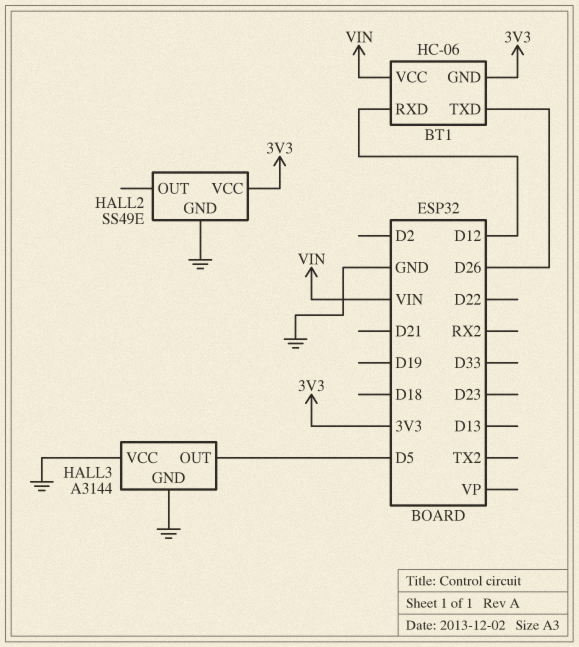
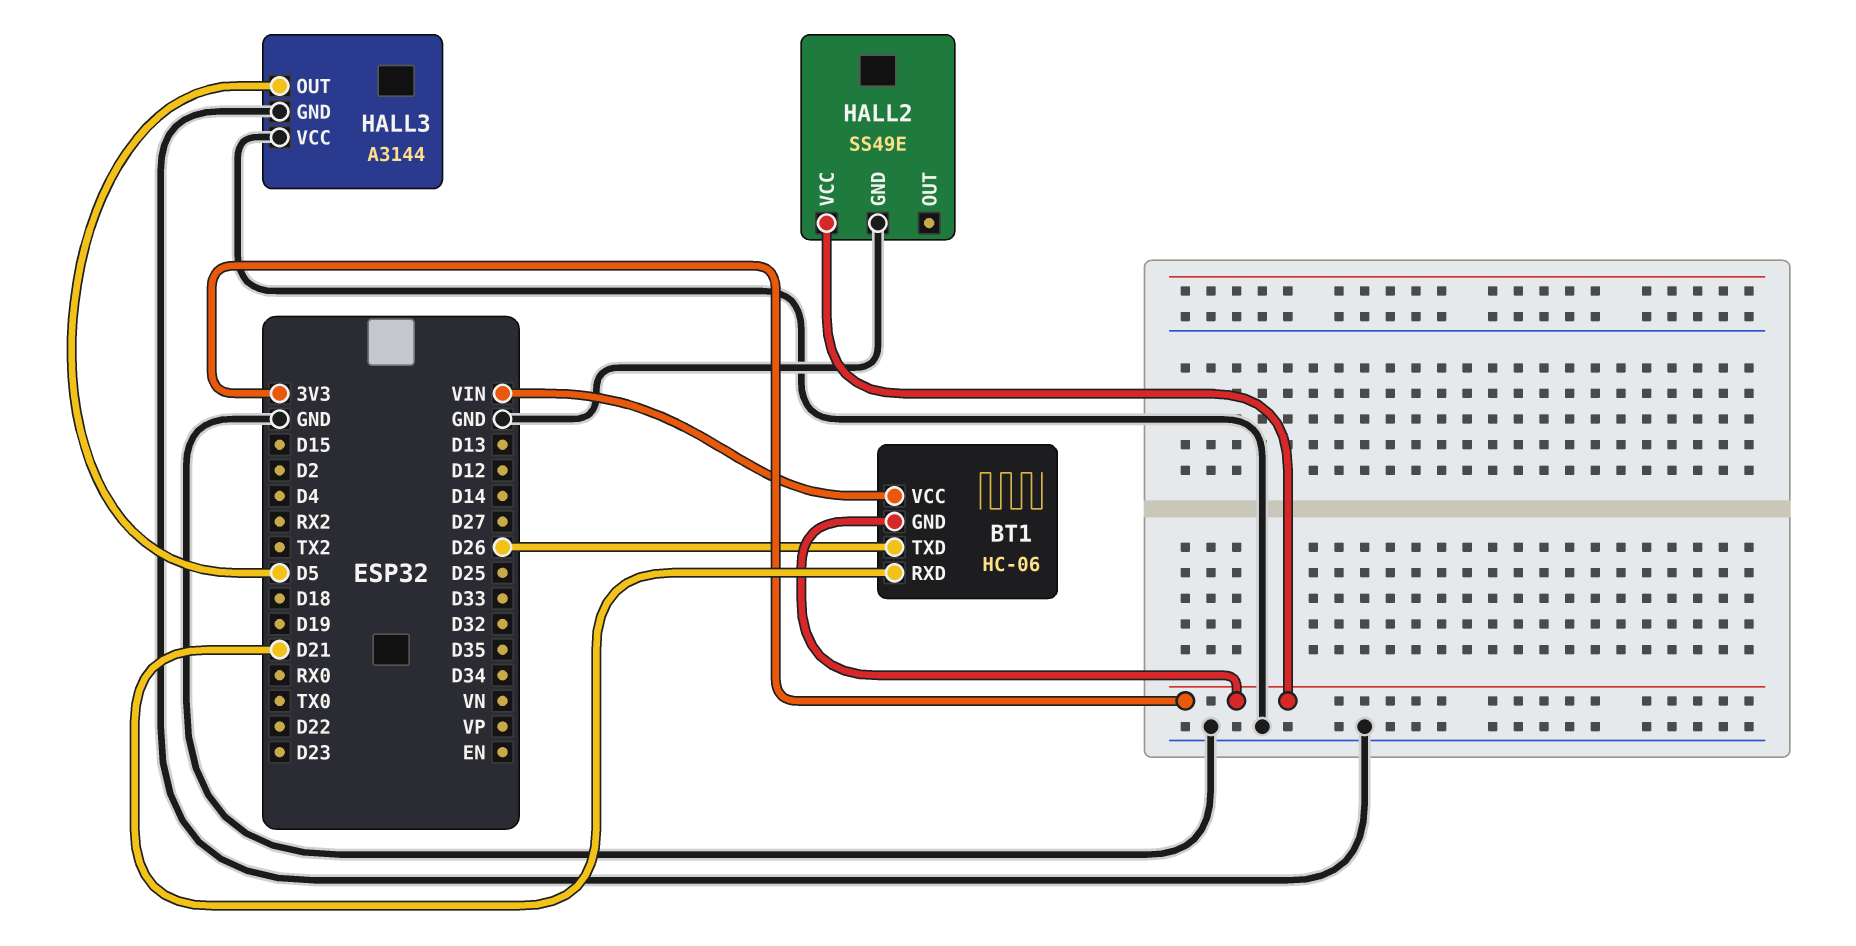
BT1 pin RXD: D12 -> D21

